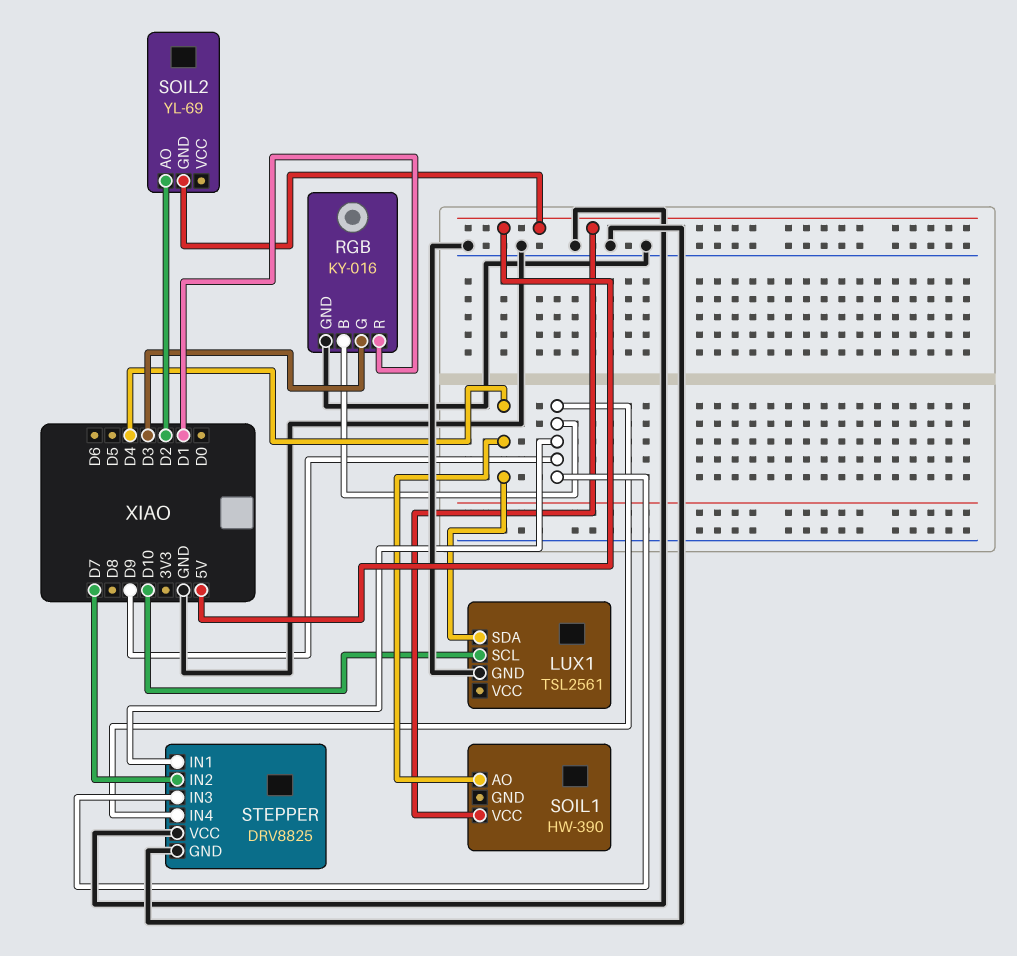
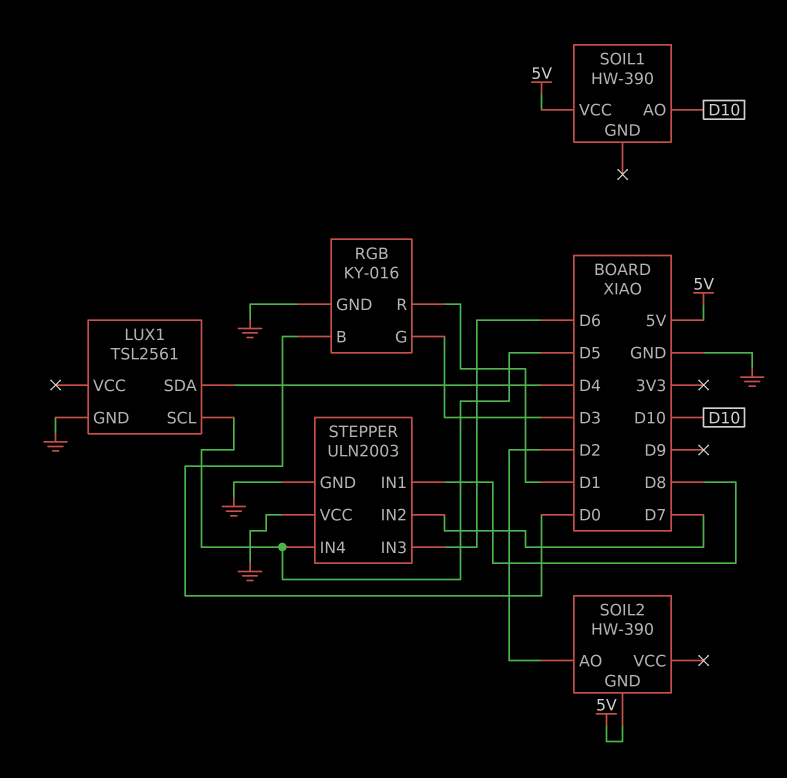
LUX1 pin SCL: D10 -> D5
RGB pin B: D9 -> D0
SOIL1 pin AO: D4 -> D10
SOIL2: YL-69 -> HW-390
STEPPER: DRV8825 -> ULN2003
STEPPER pin IN1: D9 -> D8
STEPPER pin IN3: D9 -> D6
STEPPER pin IN4: D9 -> D5

